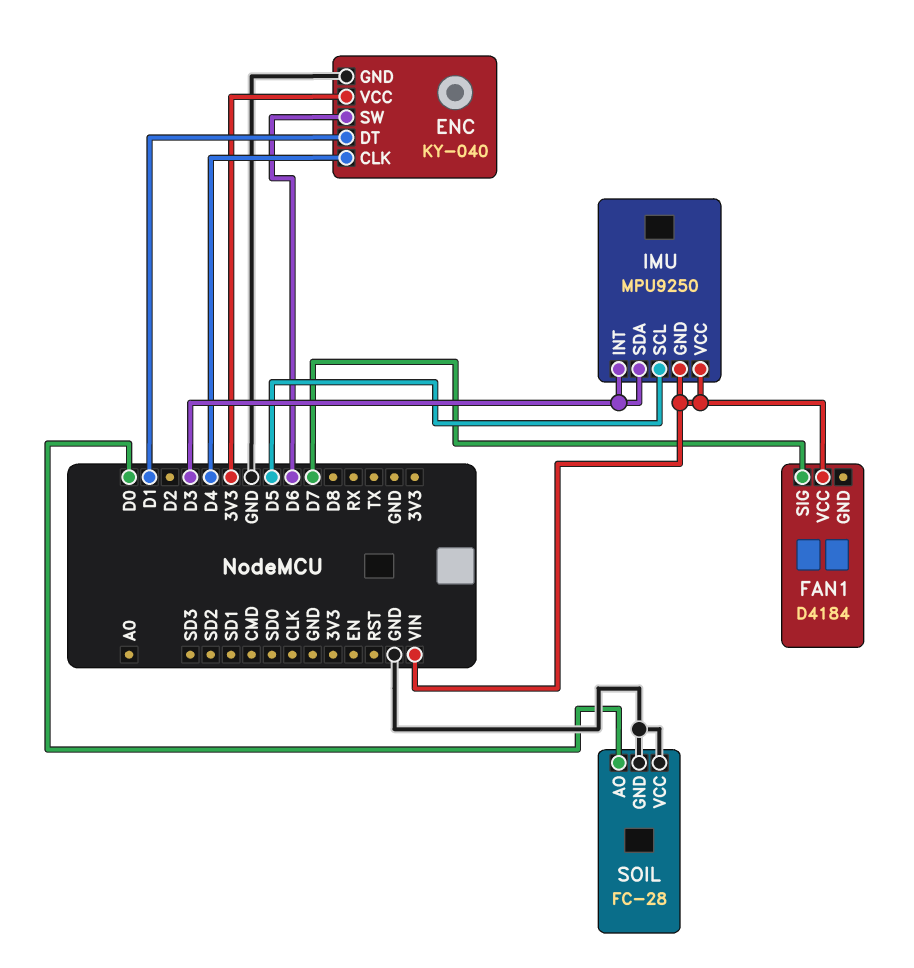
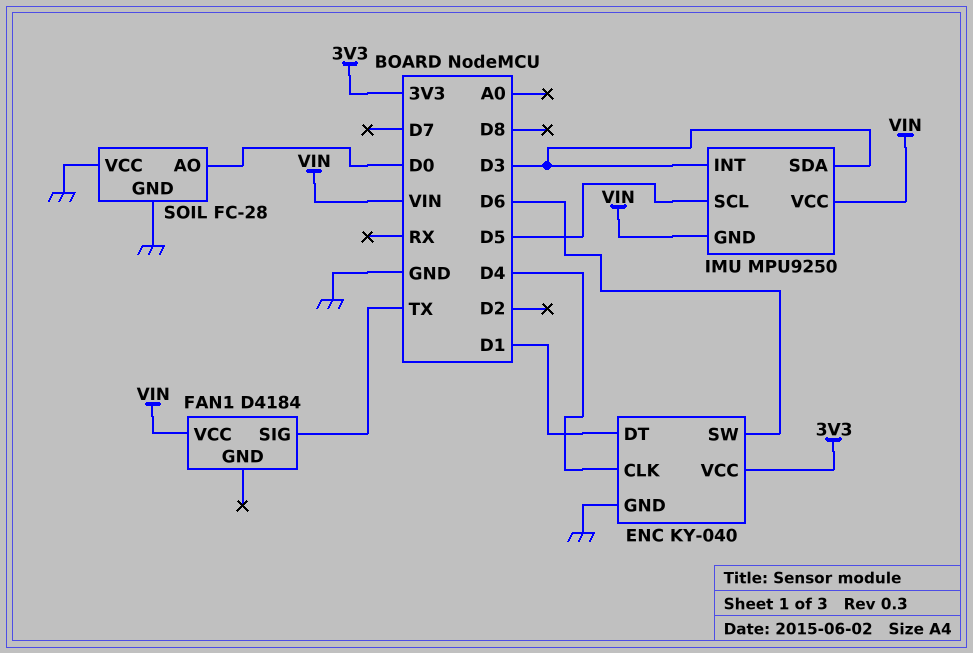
FAN1 pin SIG: D7 -> TX

